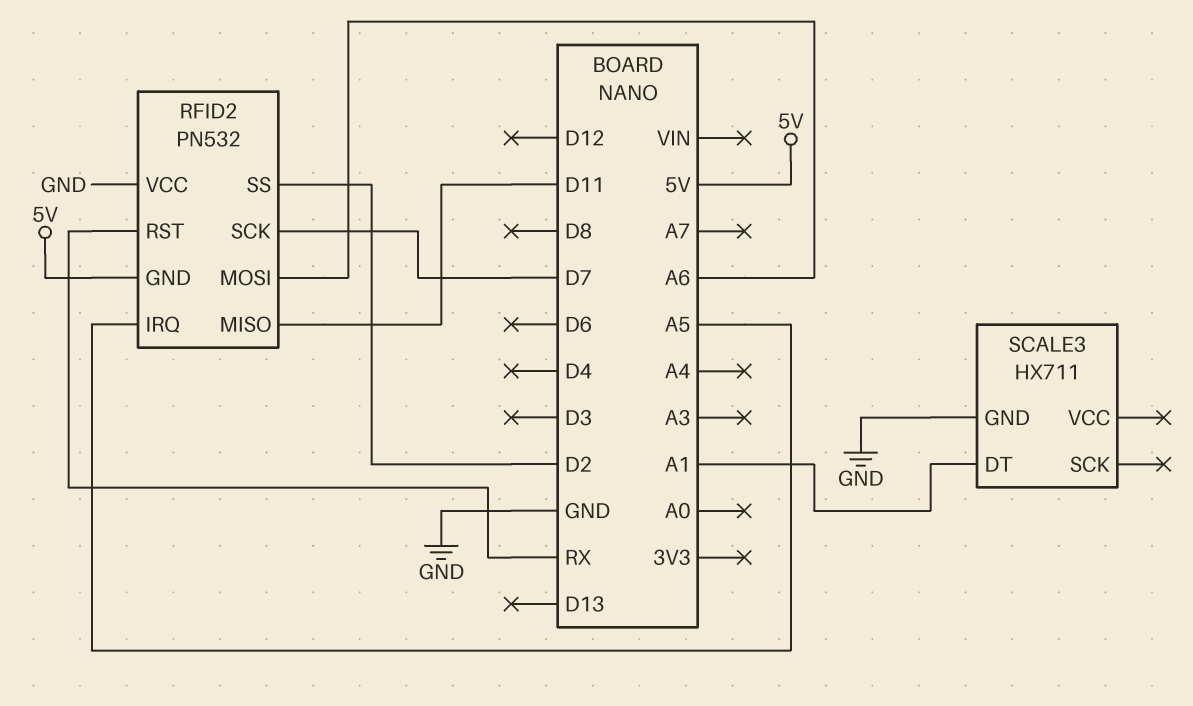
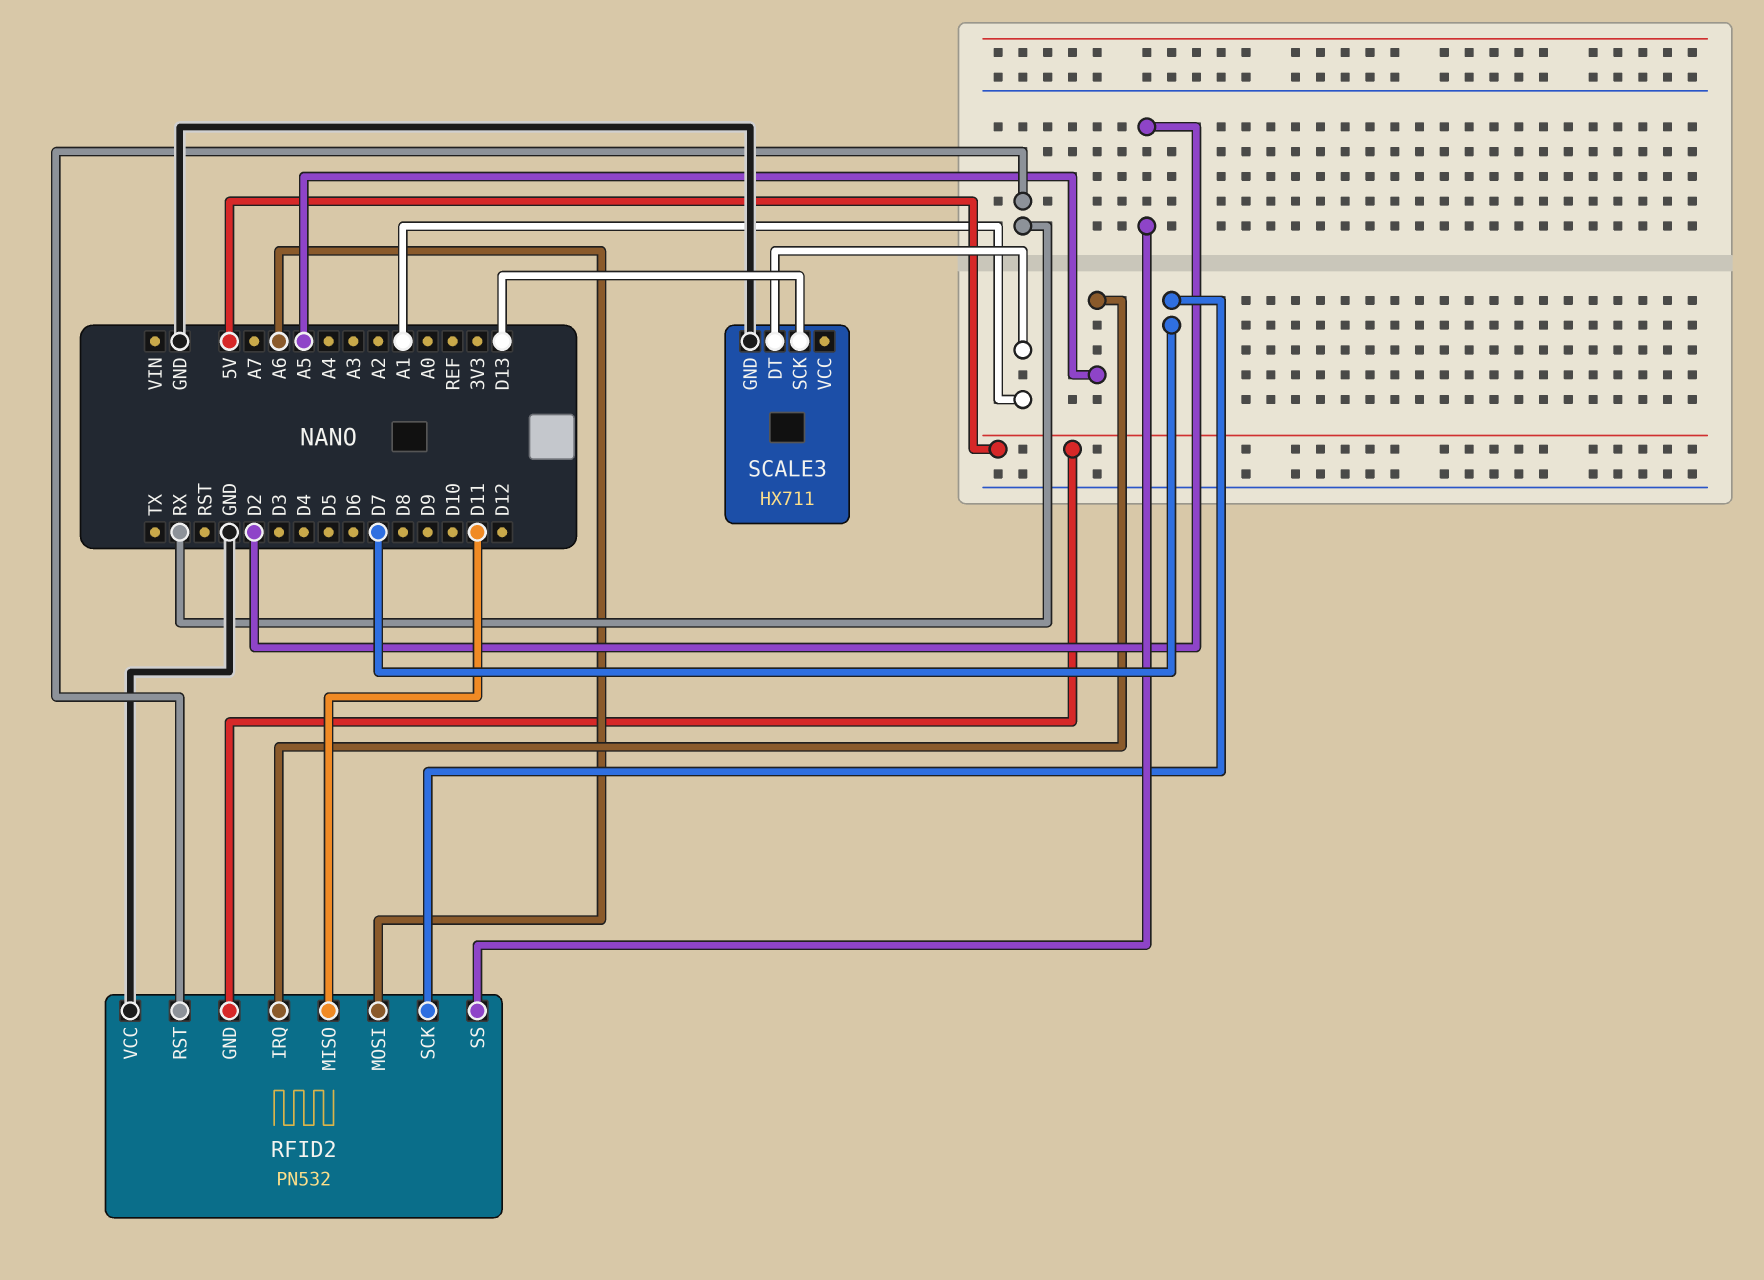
SCALE3 pin SCK: none -> D13

